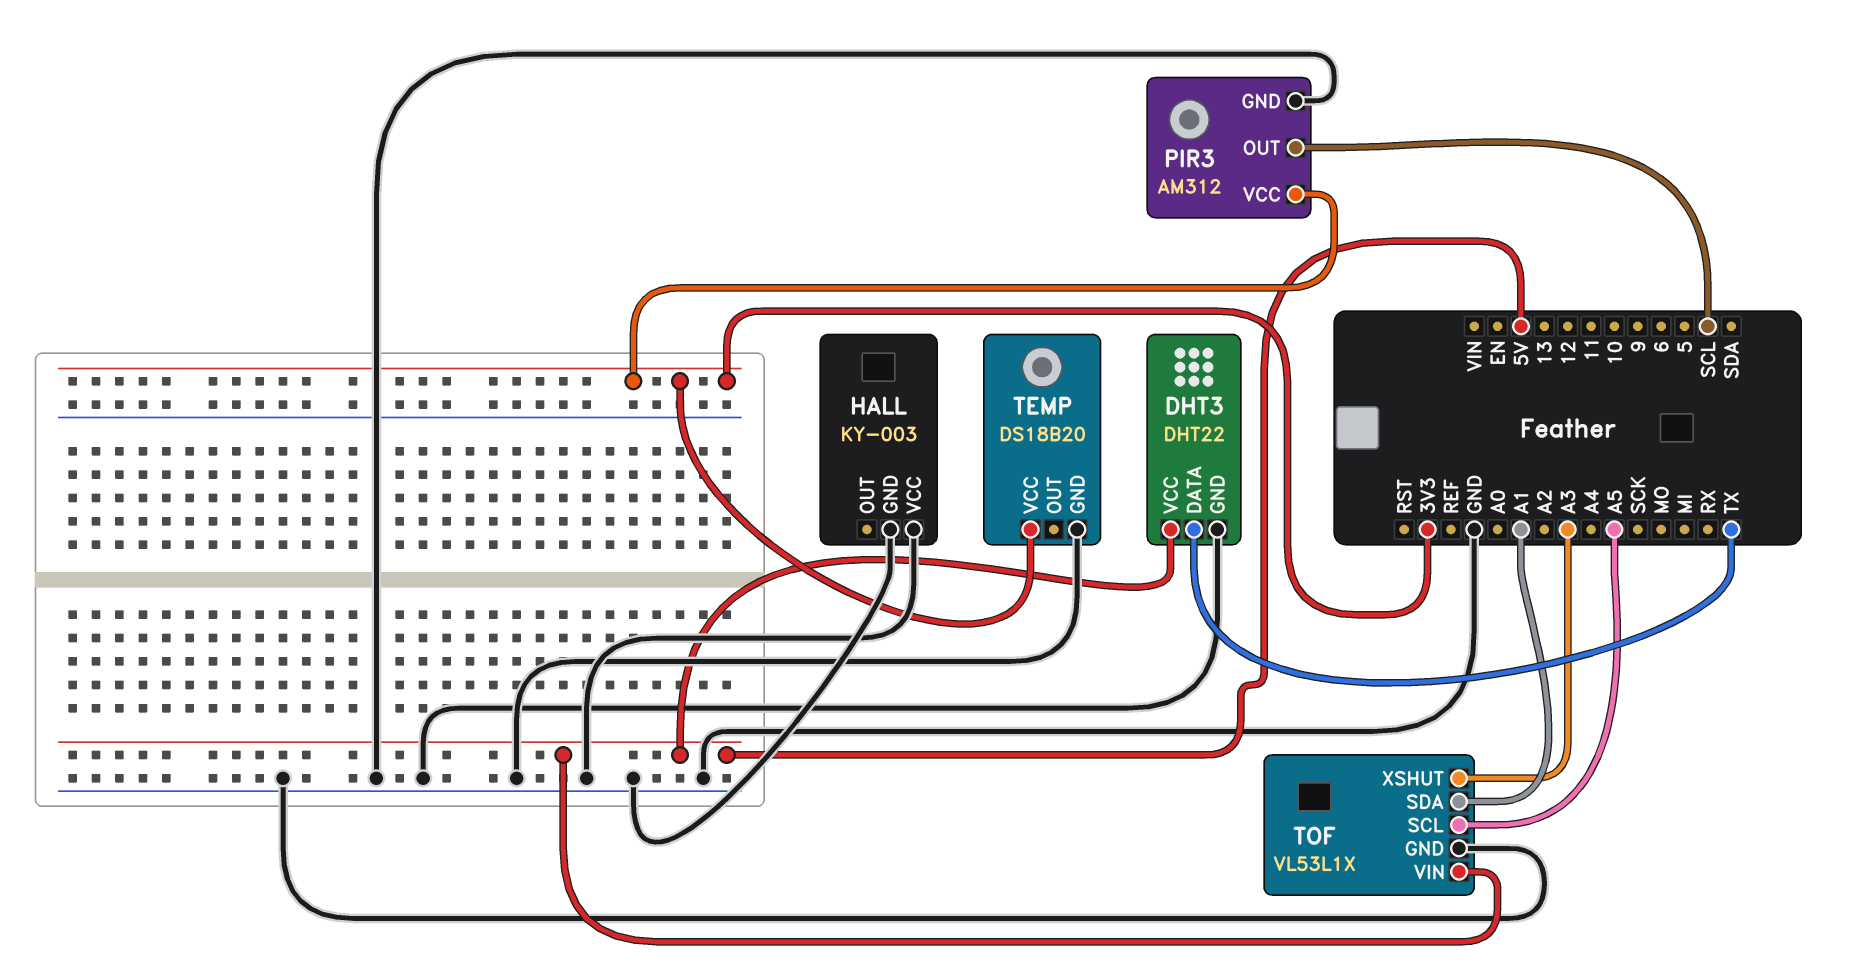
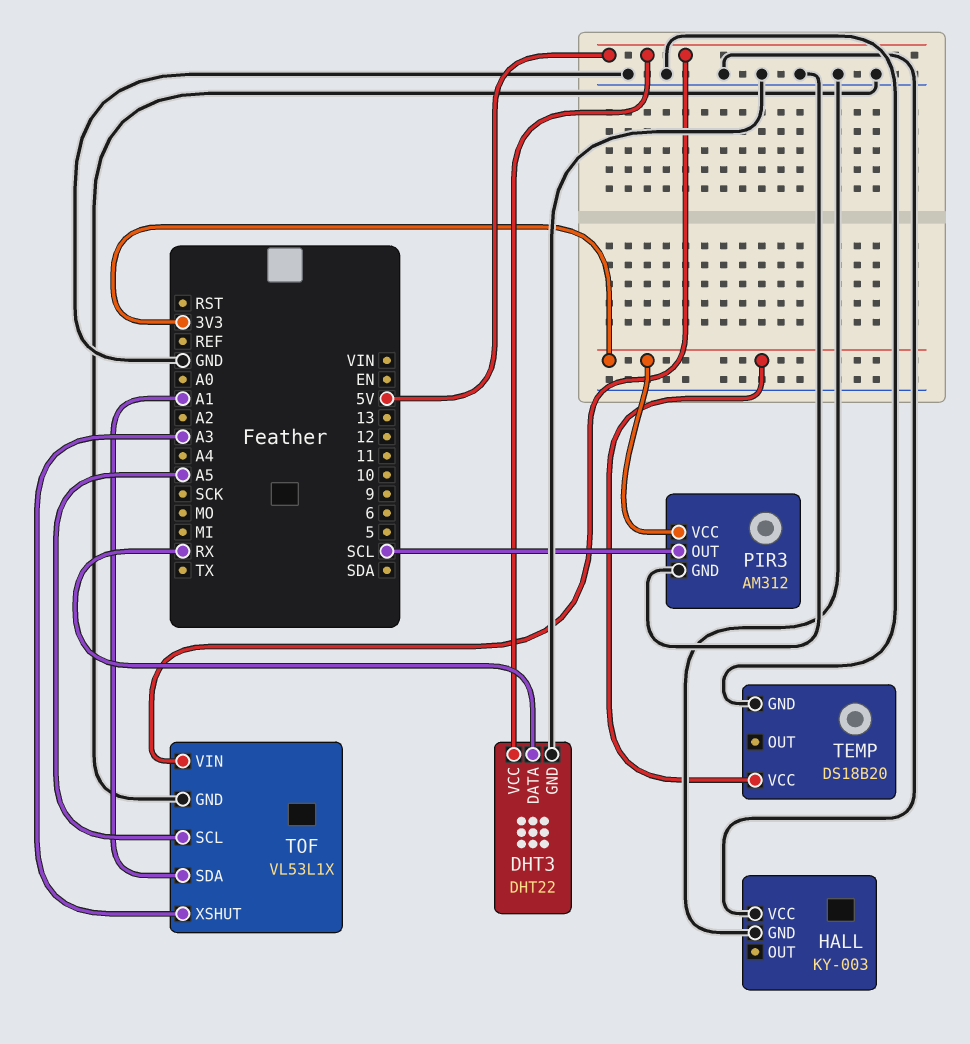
DHT3 pin DATA: TX -> RX

